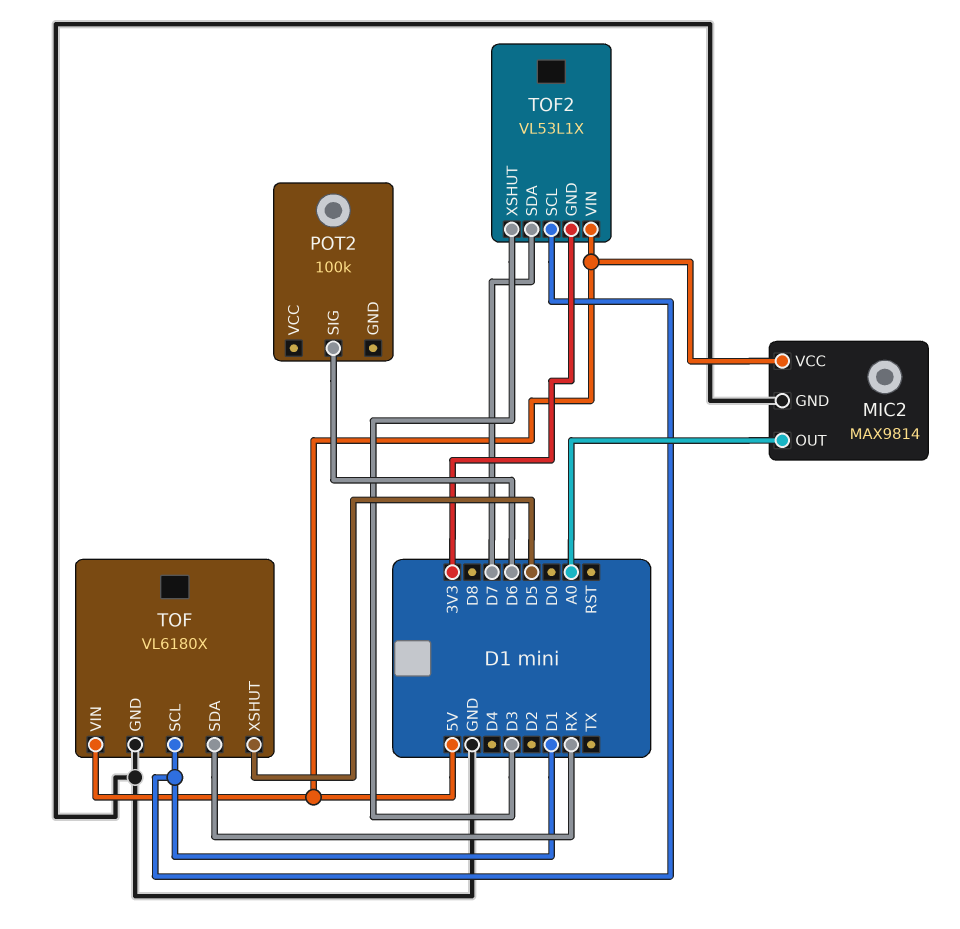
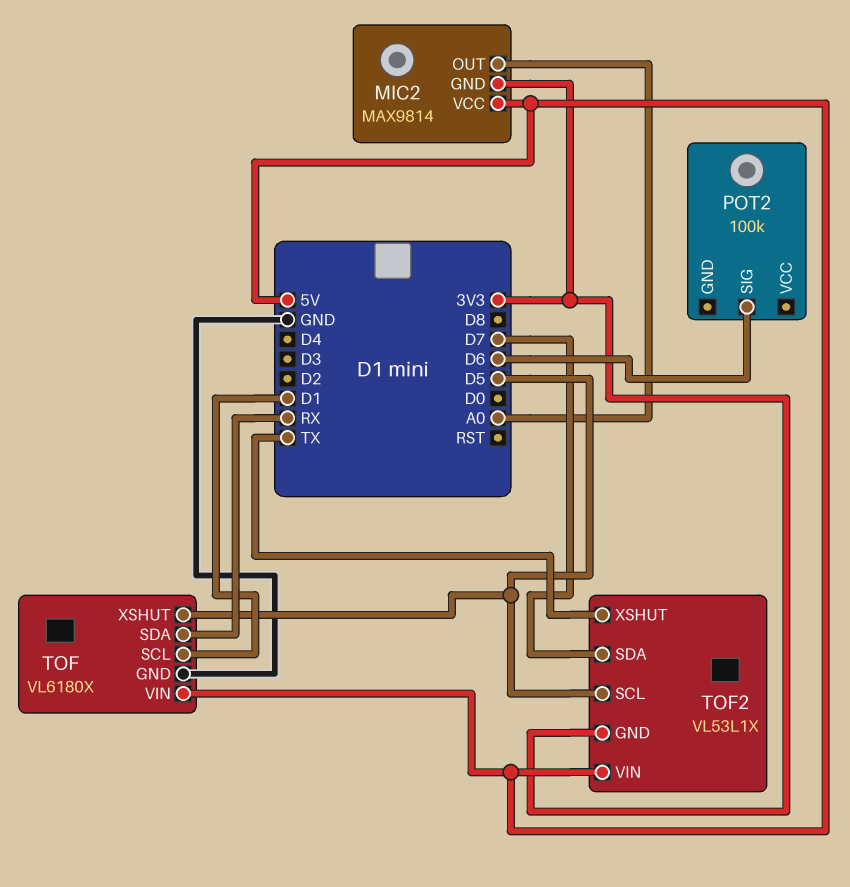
MIC2 pin GND: GND -> 3V3
TOF2 pin SCL: D1 -> D5
TOF2 pin XSHUT: D3 -> TX

